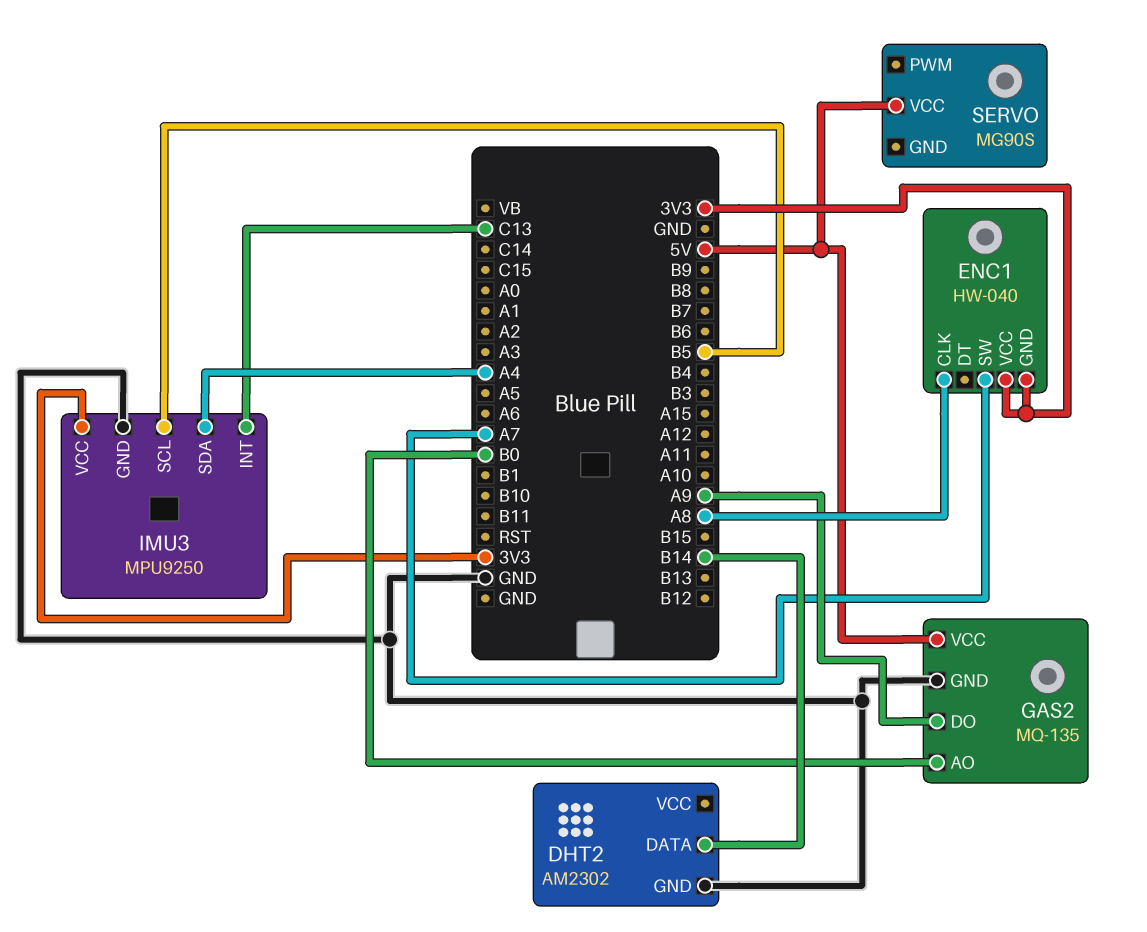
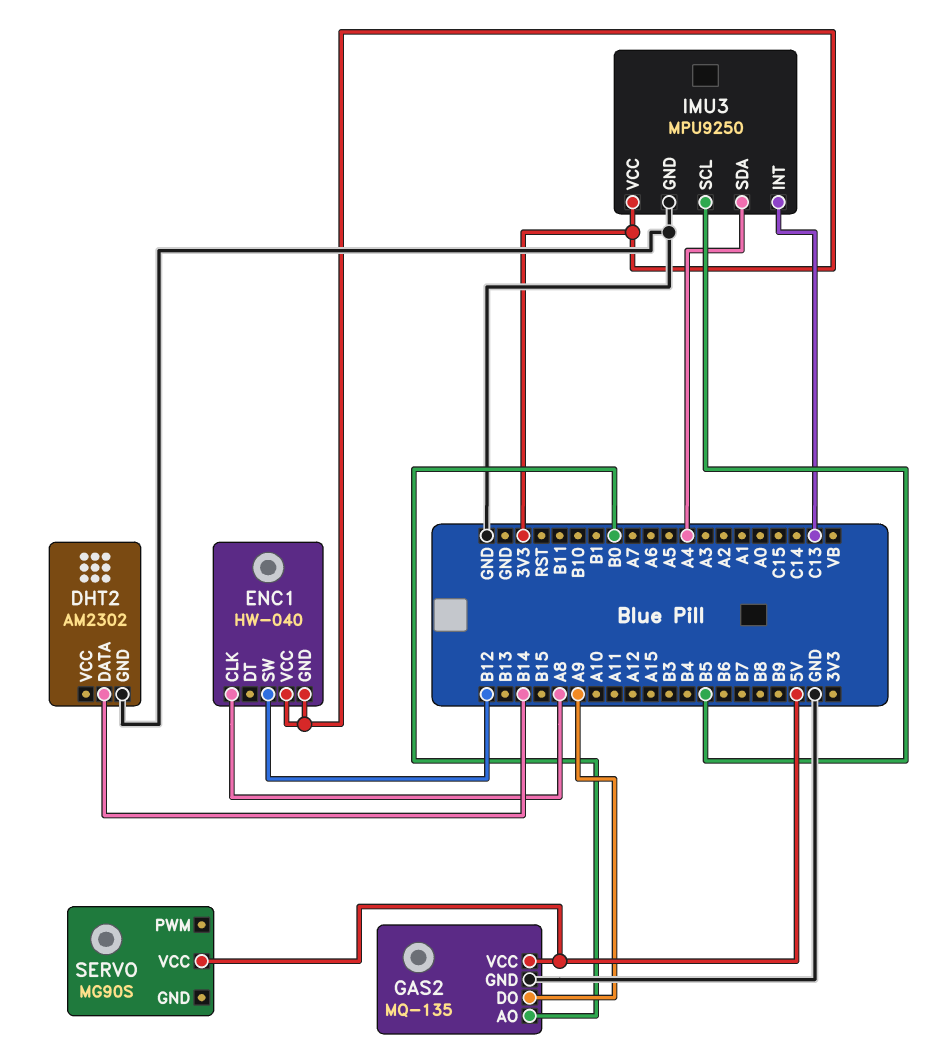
ENC1 pin SW: A7 -> B12

